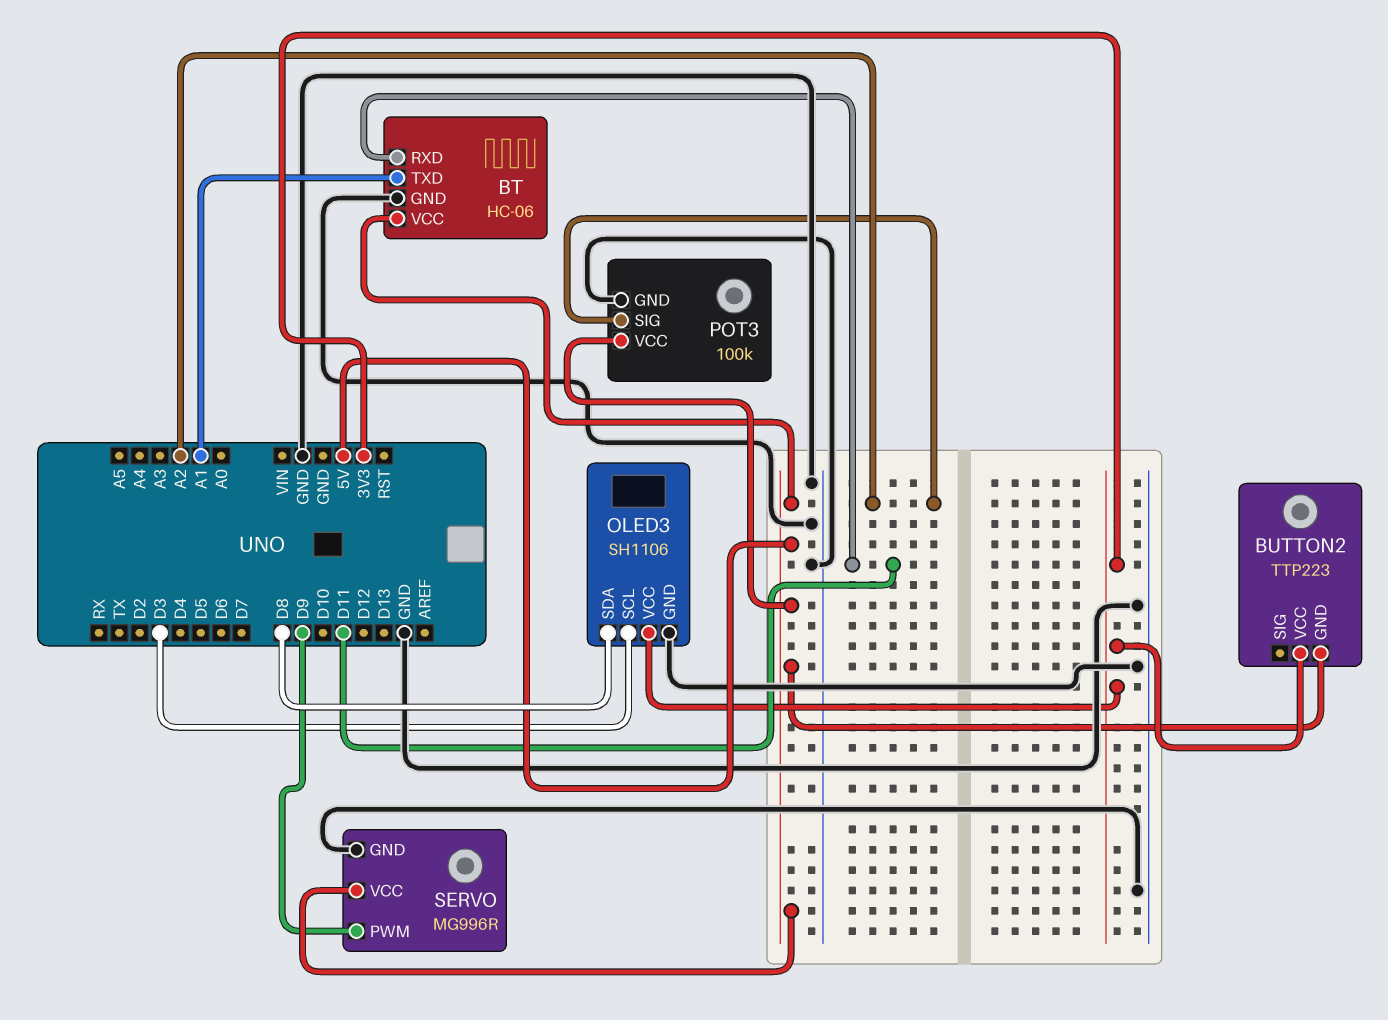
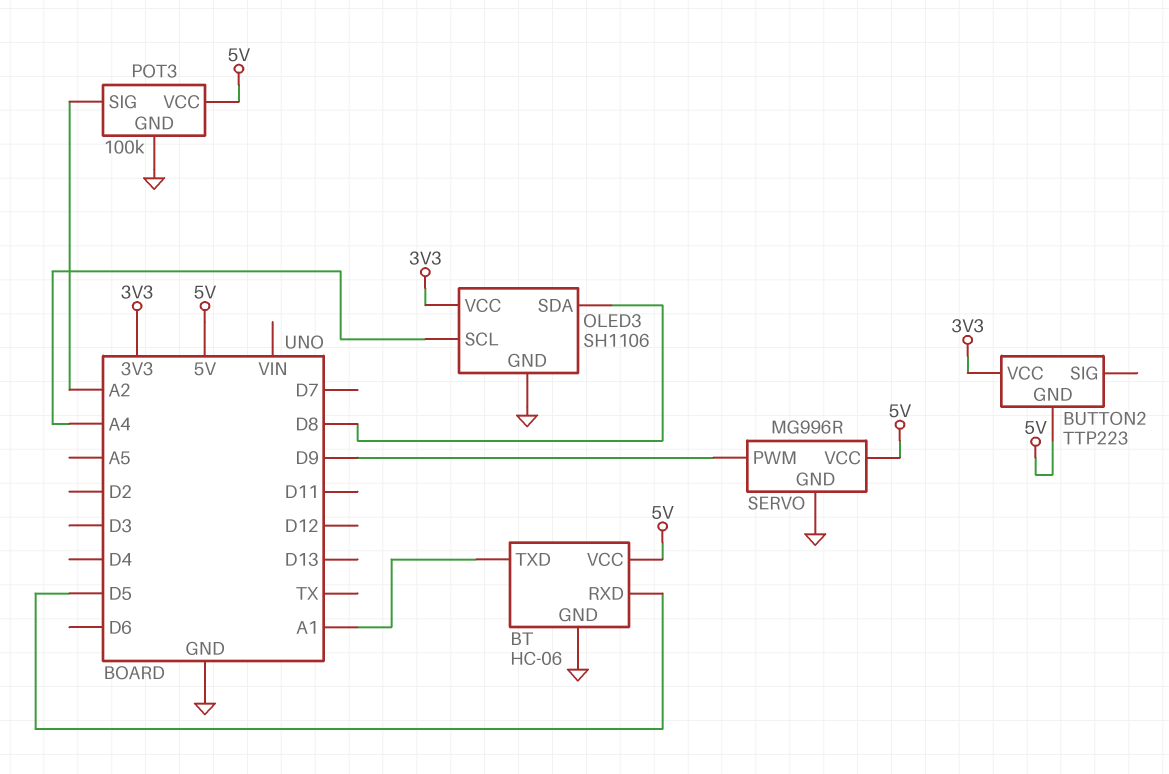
BT pin RXD: D11 -> D5
OLED3 pin SCL: D3 -> A4

